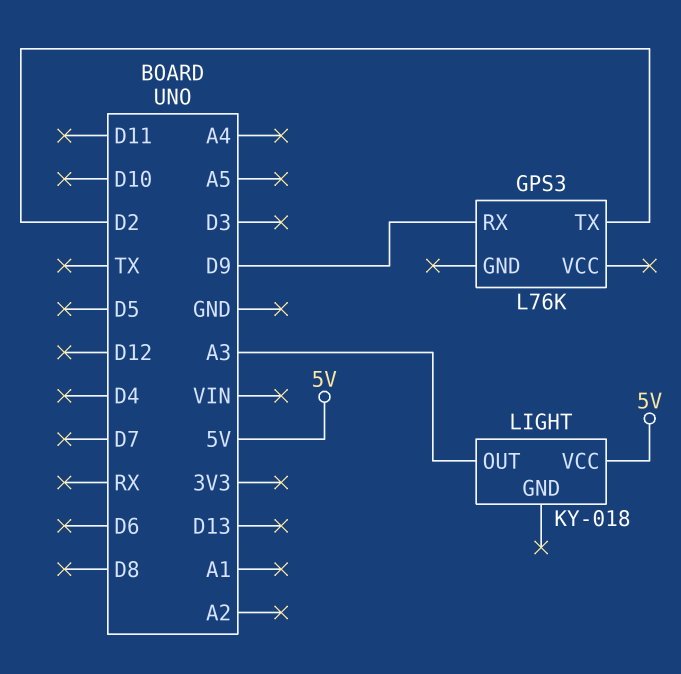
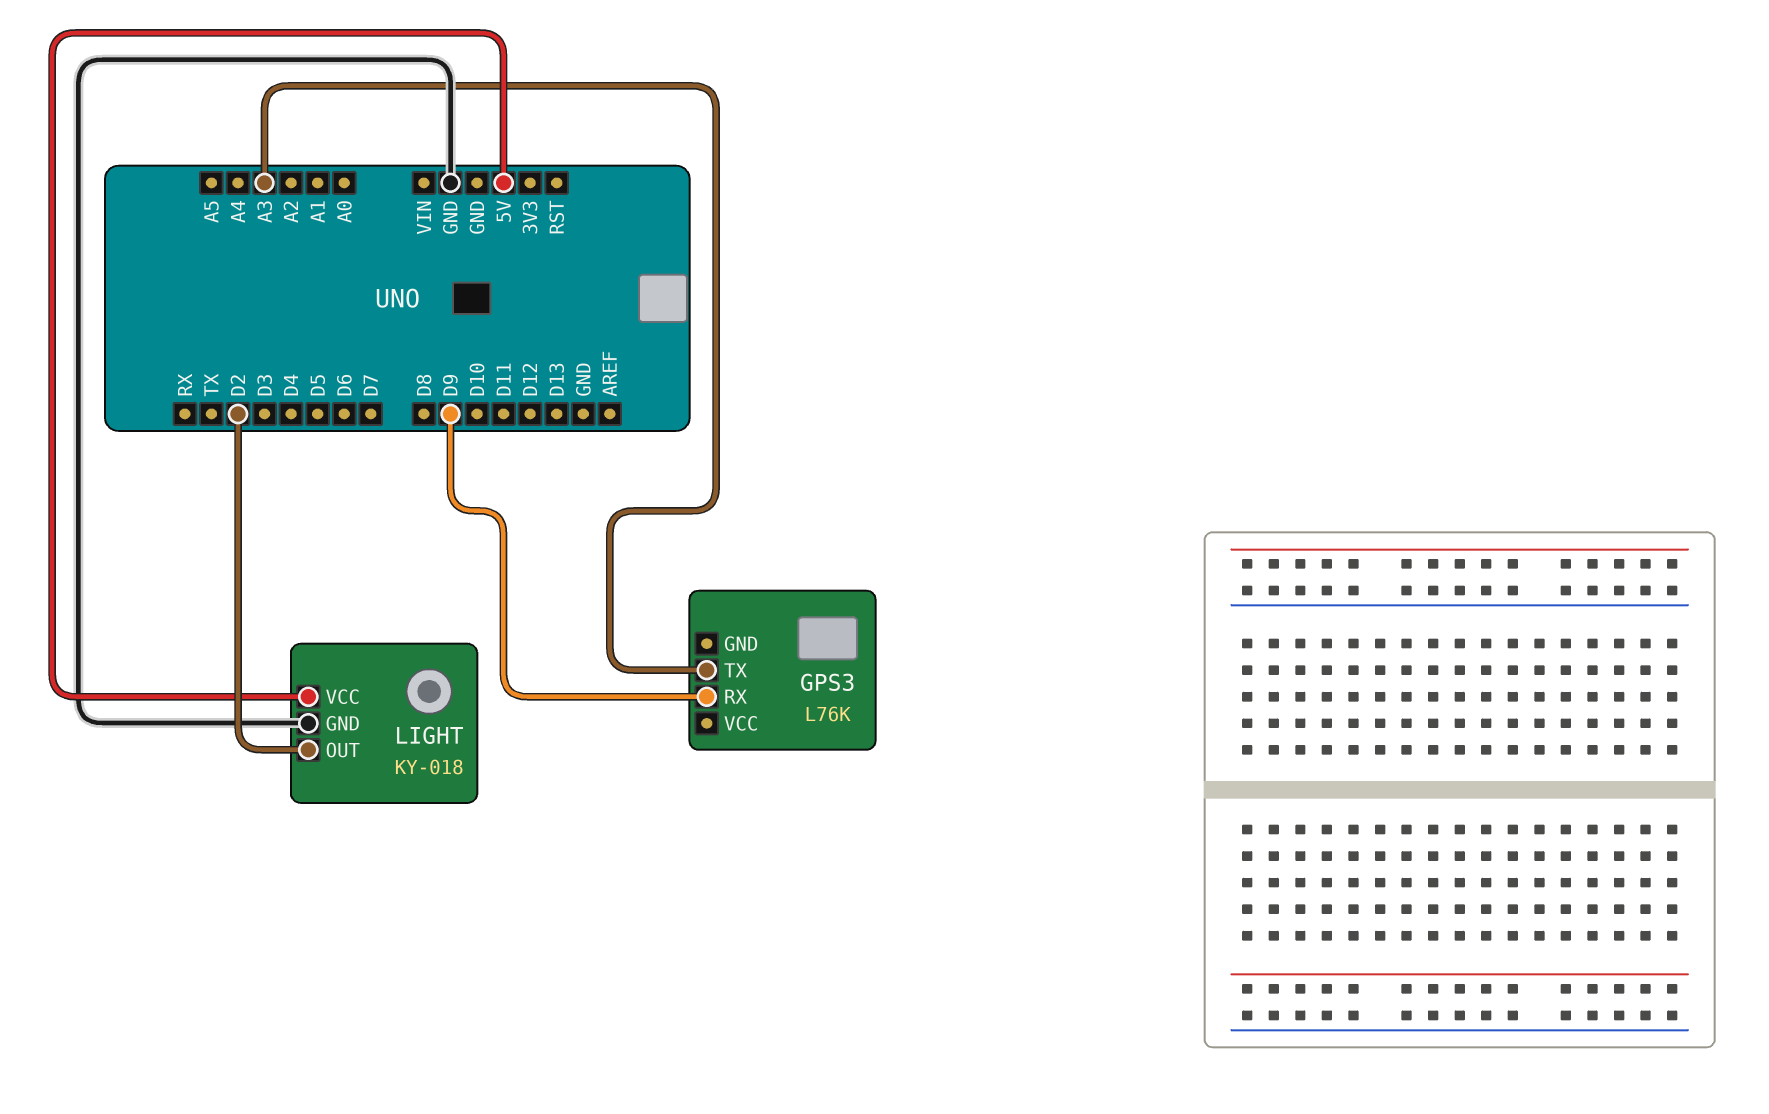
GPS3 pin TX: D2 -> A3
LIGHT pin GND: none -> GND
LIGHT pin OUT: A3 -> D2

